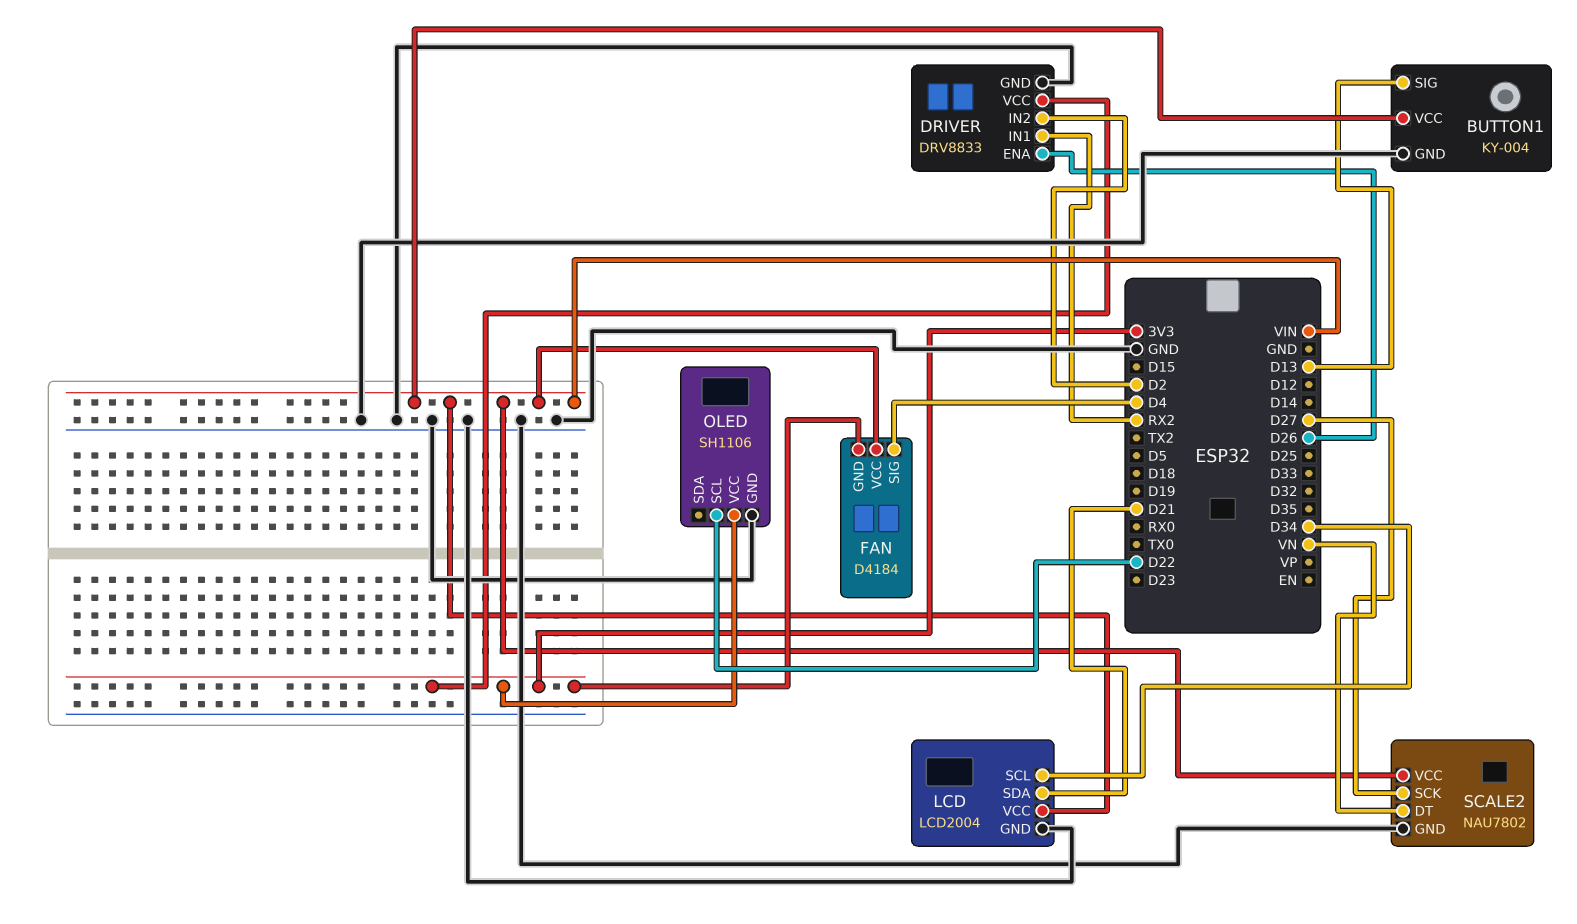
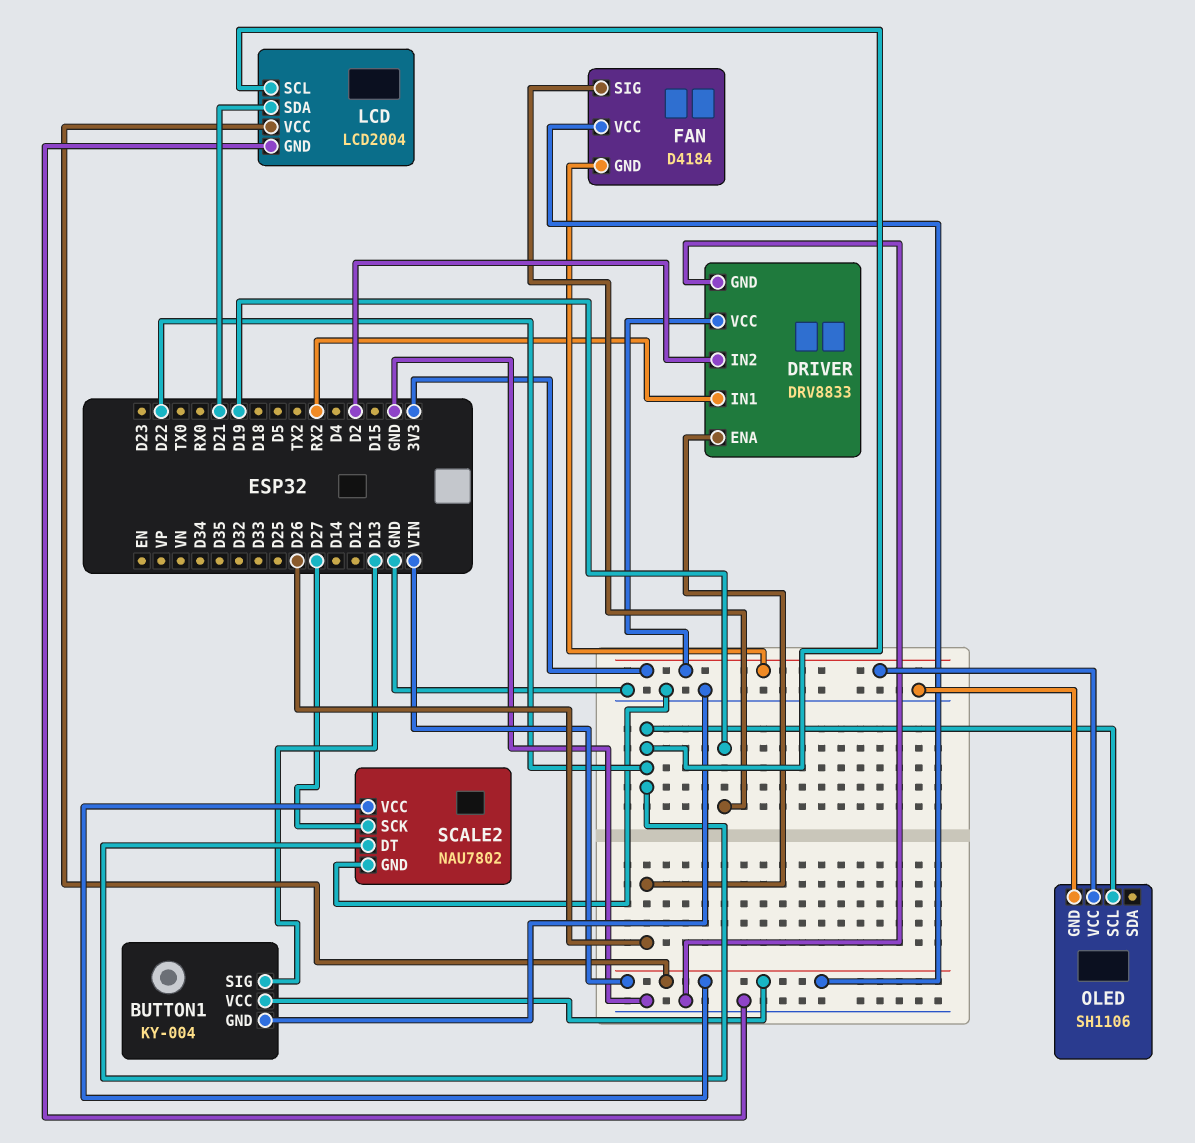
FAN pin SIG: D4 -> D19
LCD pin SCL: D34 -> D22
SCALE2 pin DT: VN -> D22

